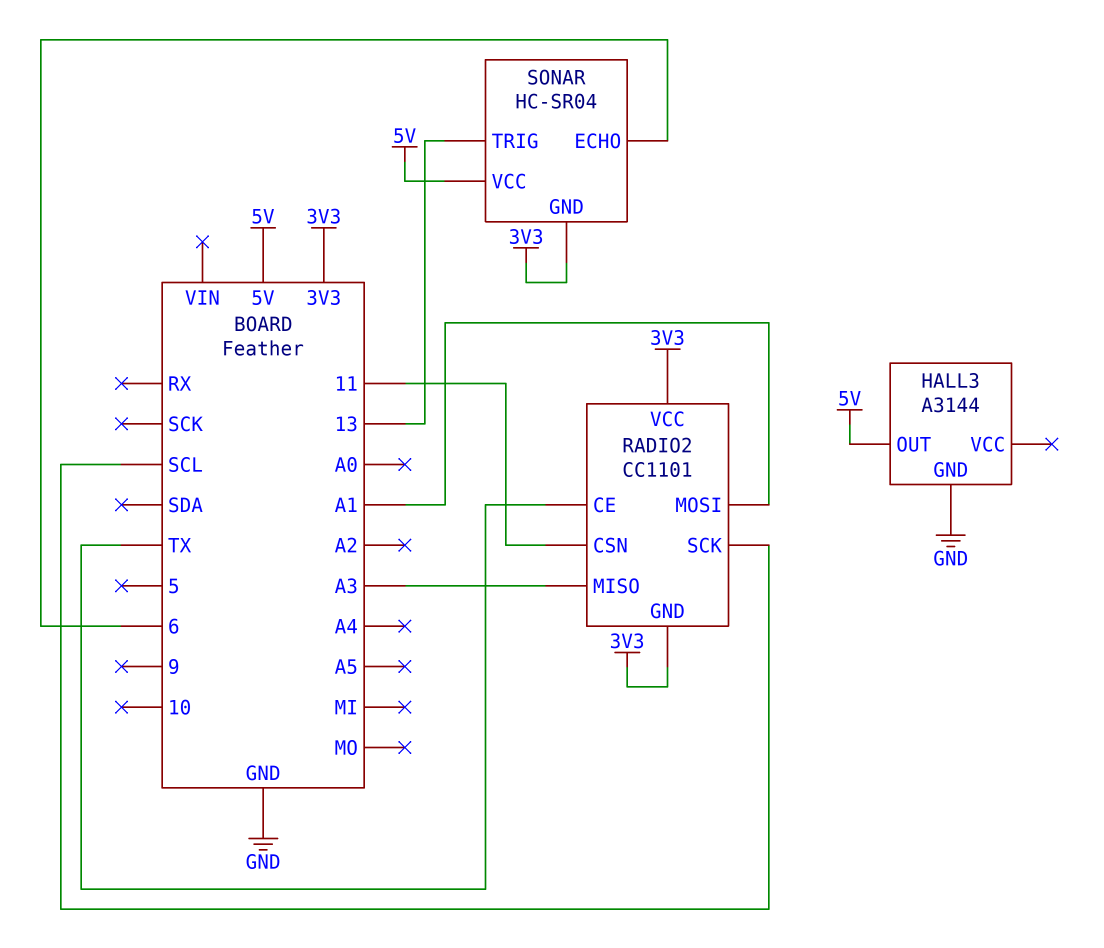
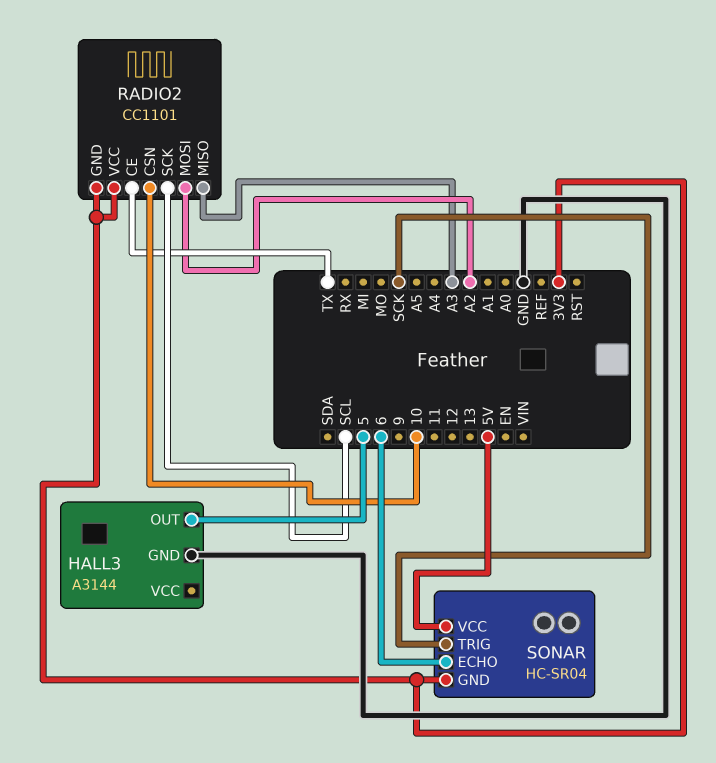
HALL3 pin OUT: 5V -> 5
RADIO2 pin CSN: 11 -> 10
RADIO2 pin MOSI: A1 -> A2
SONAR pin TRIG: 13 -> SCK

